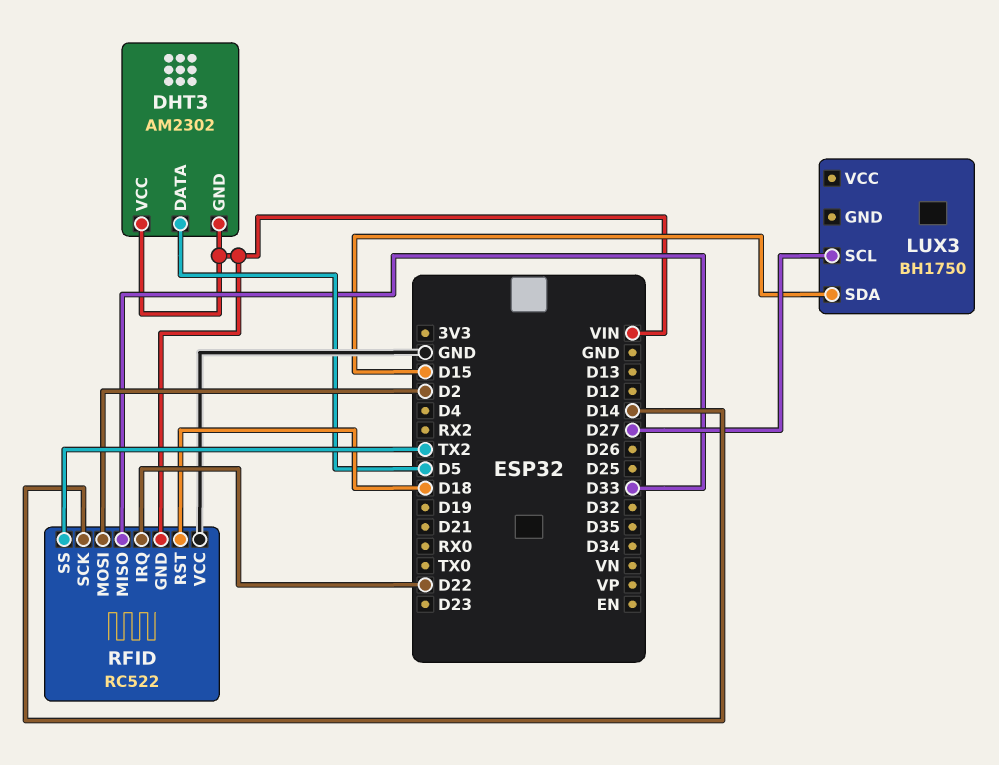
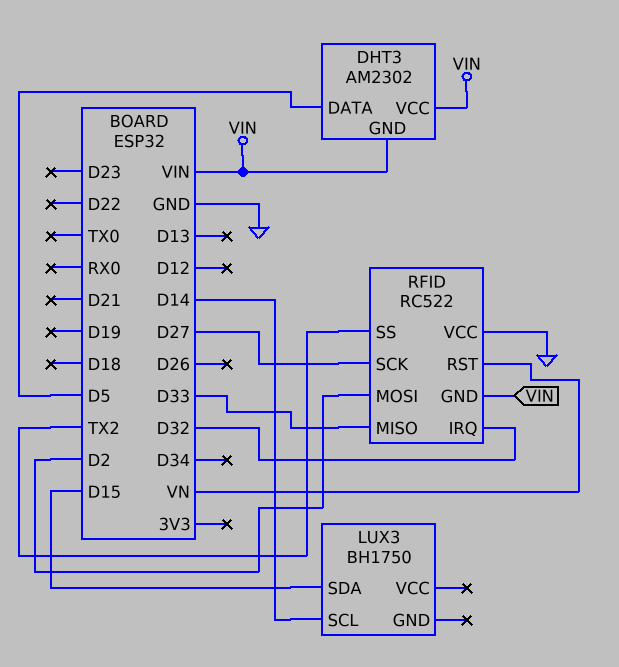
LUX3 pin SCL: D27 -> D14
RFID pin IRQ: D22 -> D32
RFID pin RST: D18 -> VN
RFID pin SCK: D14 -> D27

